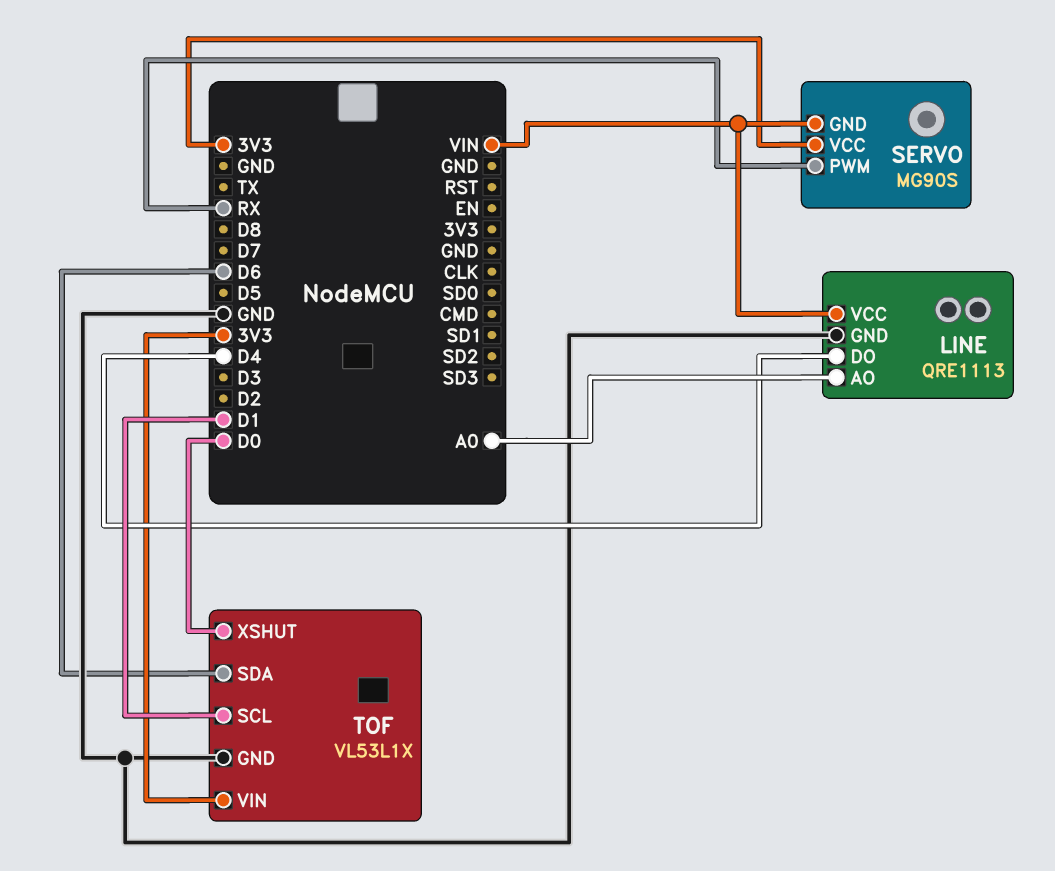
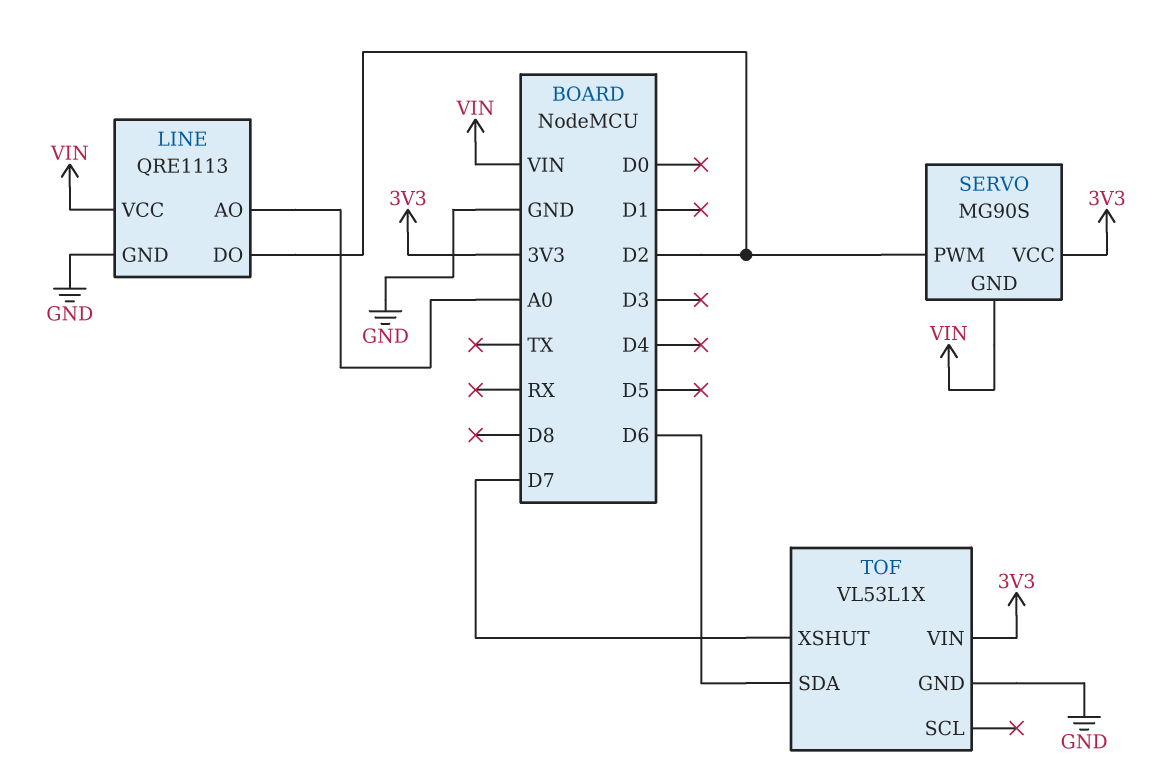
LINE pin DO: D4 -> D2
SERVO pin PWM: RX -> D2
TOF pin SCL: D1 -> none
TOF pin XSHUT: D0 -> D7

